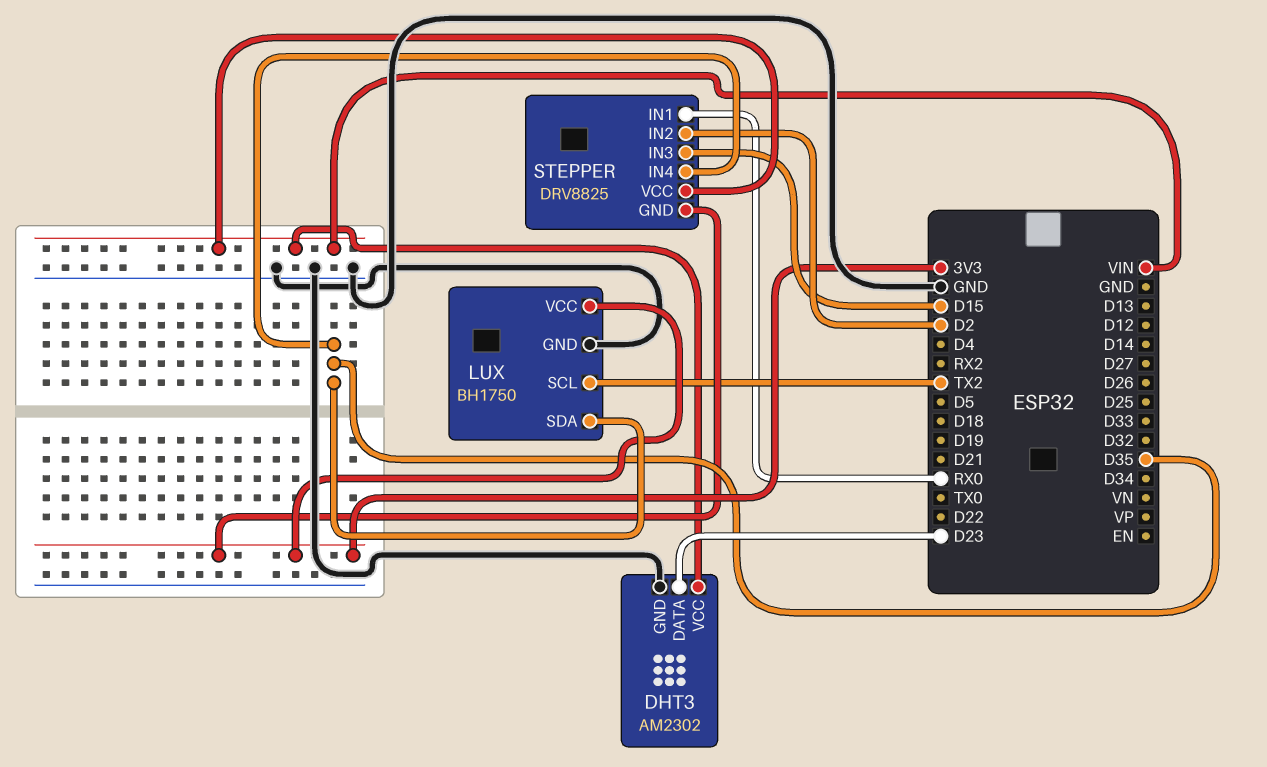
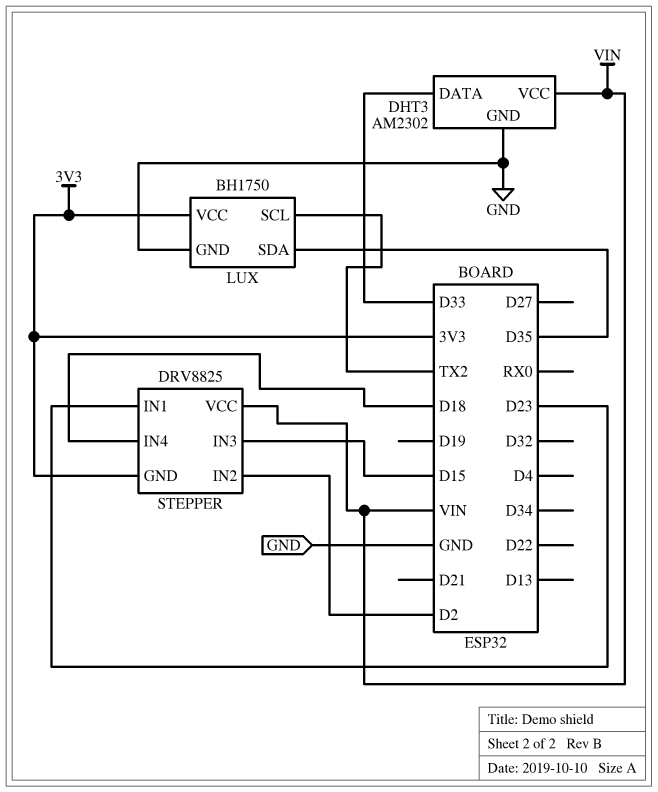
DHT3 pin DATA: D23 -> D33
STEPPER pin IN1: RX0 -> D23
STEPPER pin IN4: D35 -> D18

